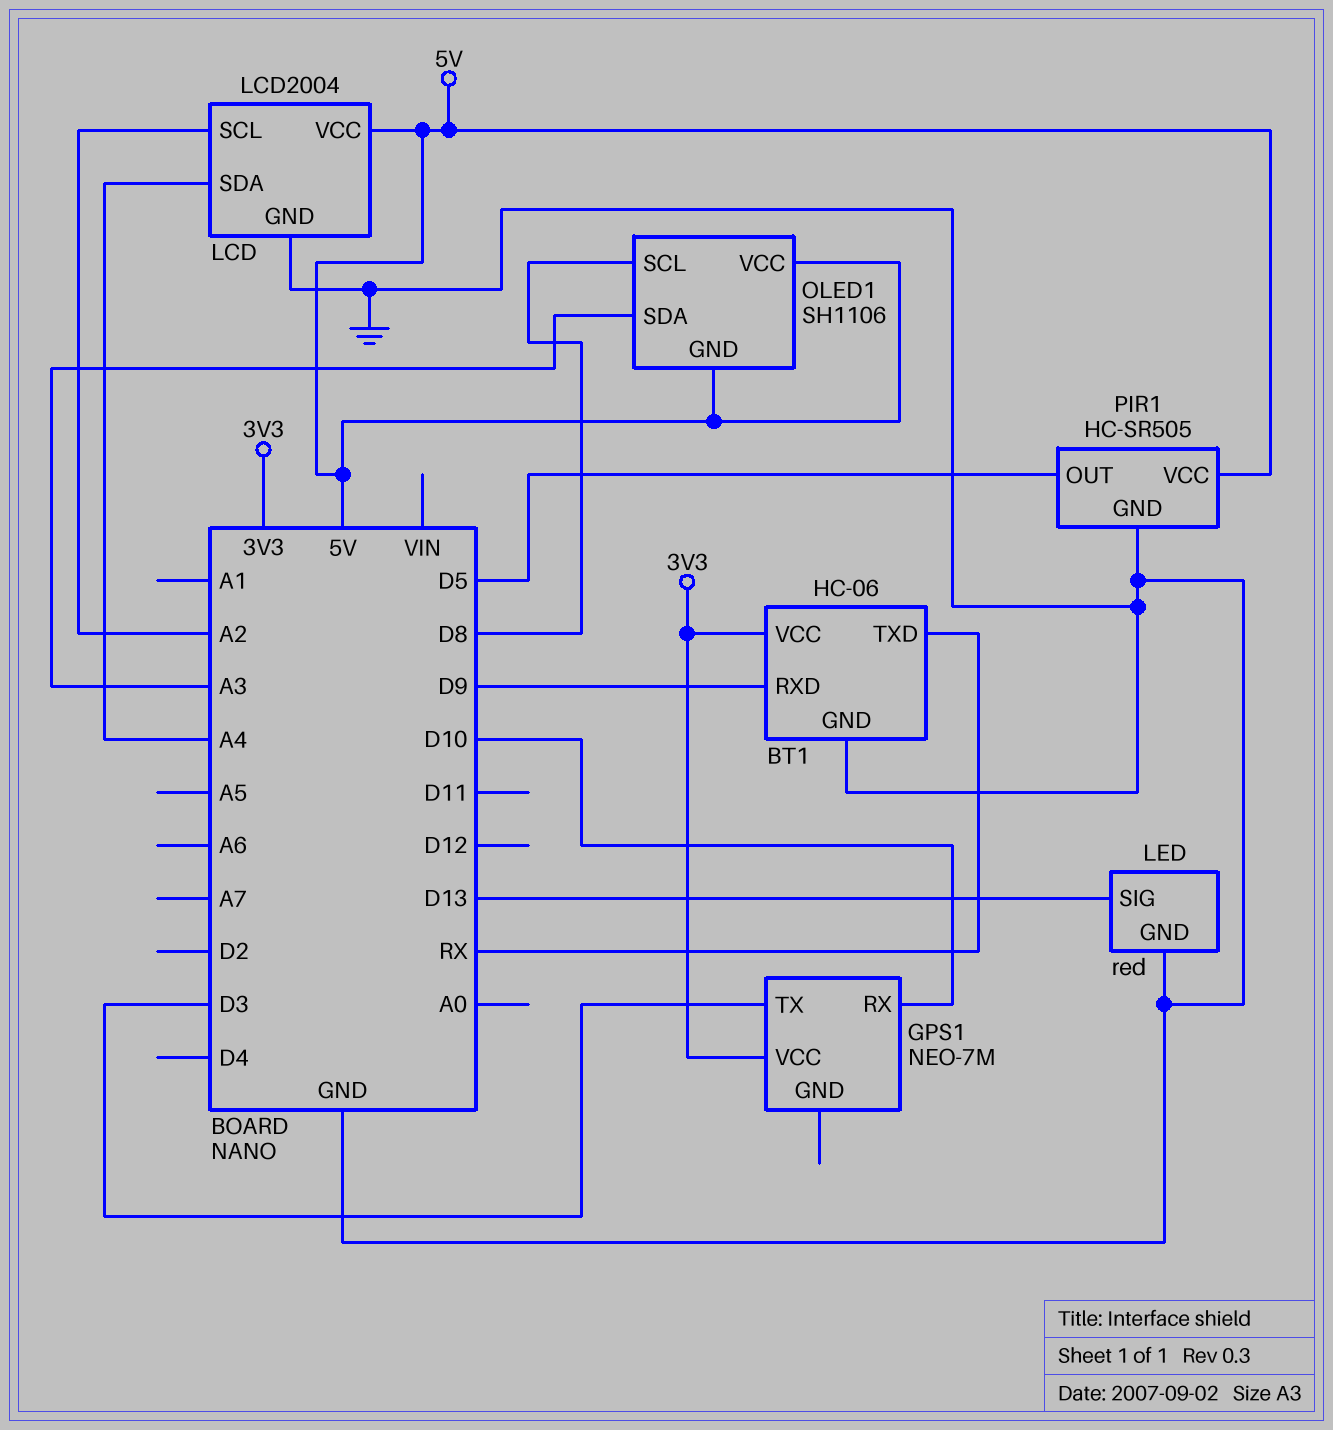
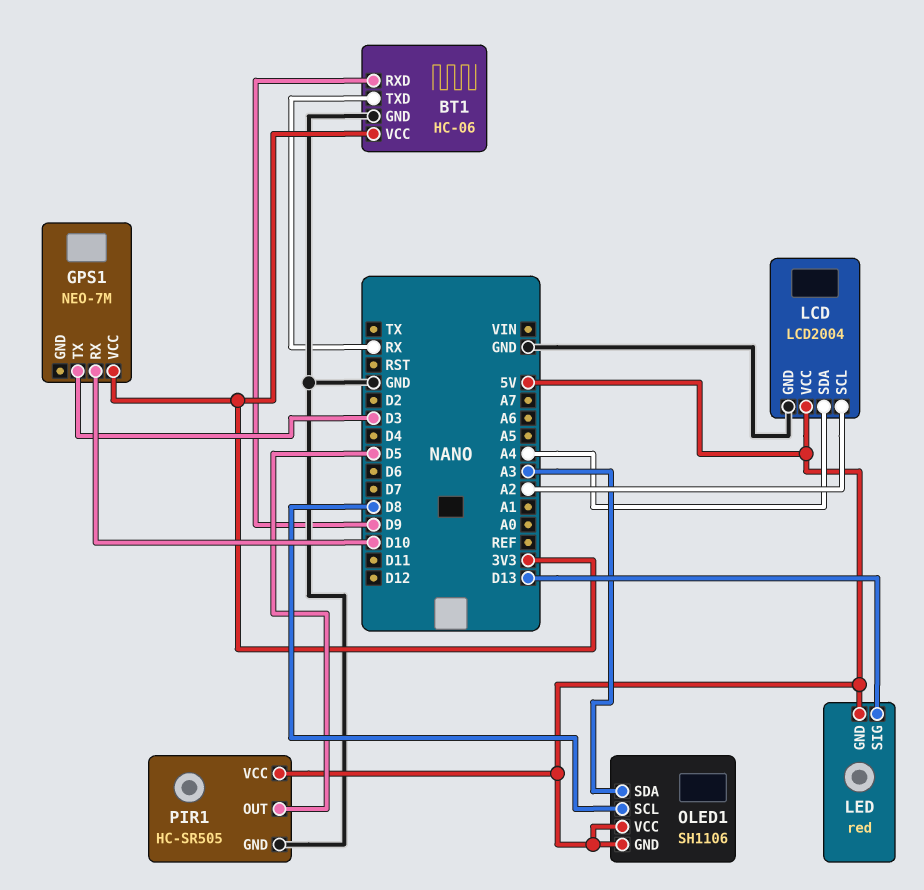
LED pin GND: GND -> 5V

